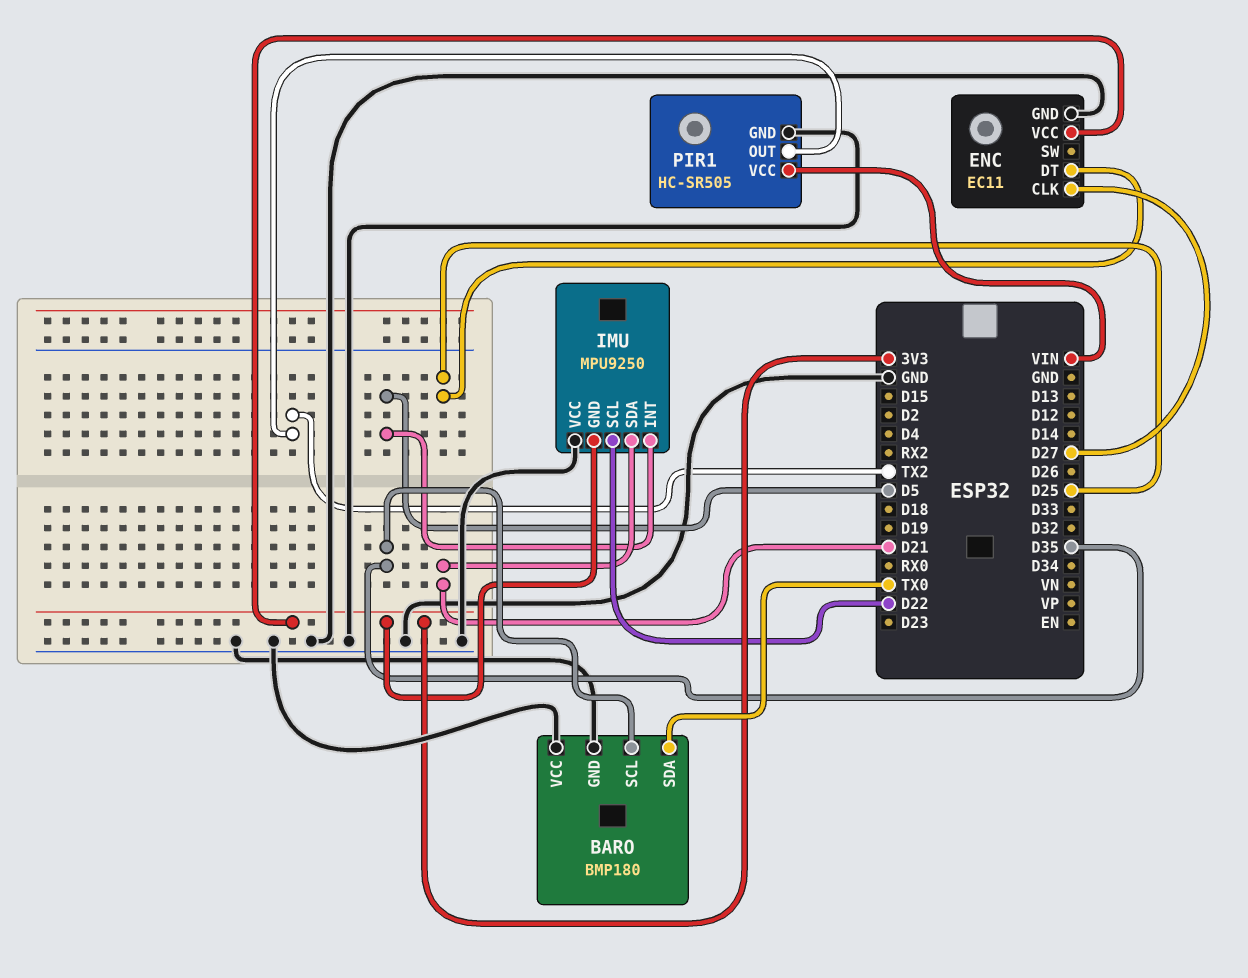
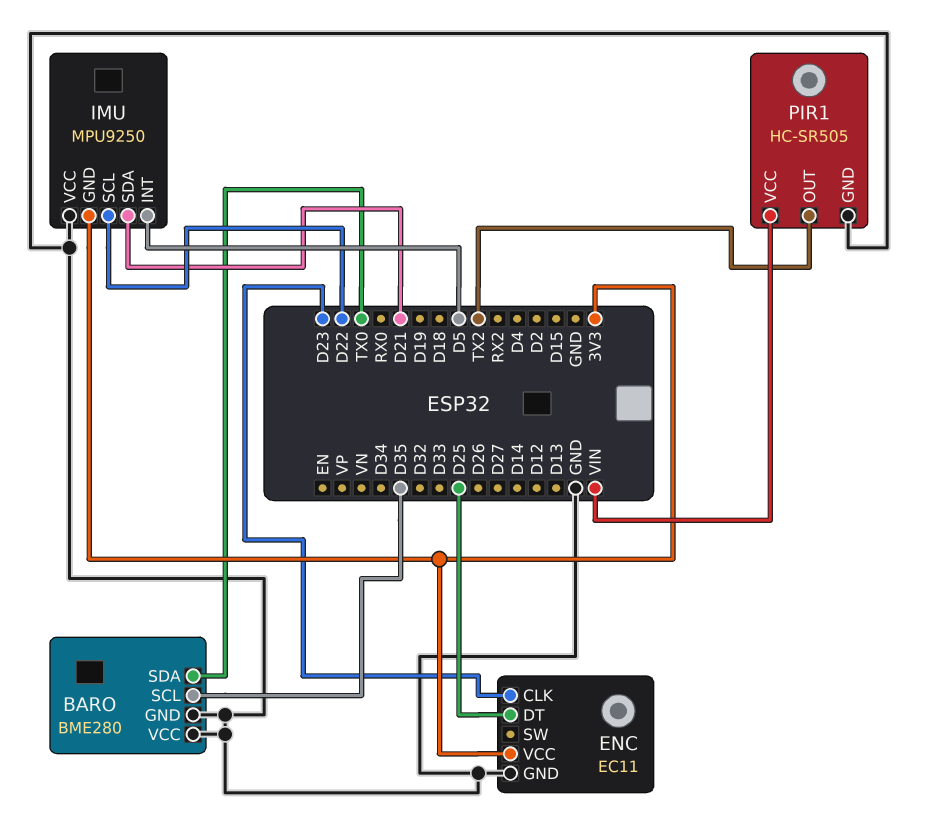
BARO: BMP180 -> BME280
ENC pin CLK: D27 -> D23

